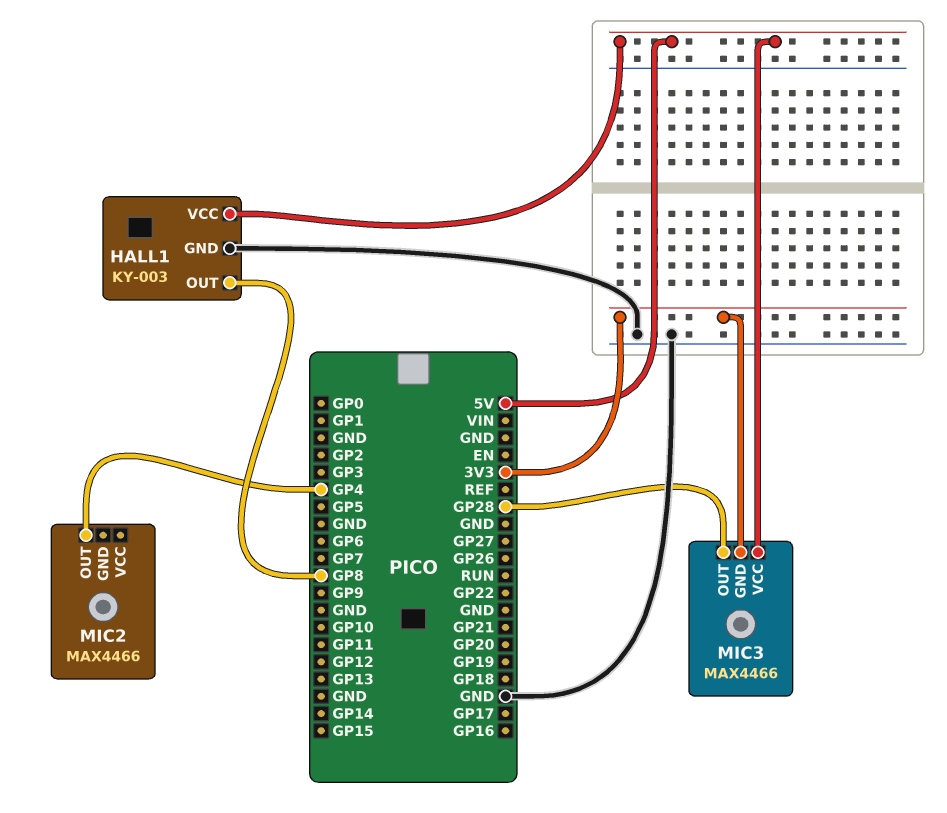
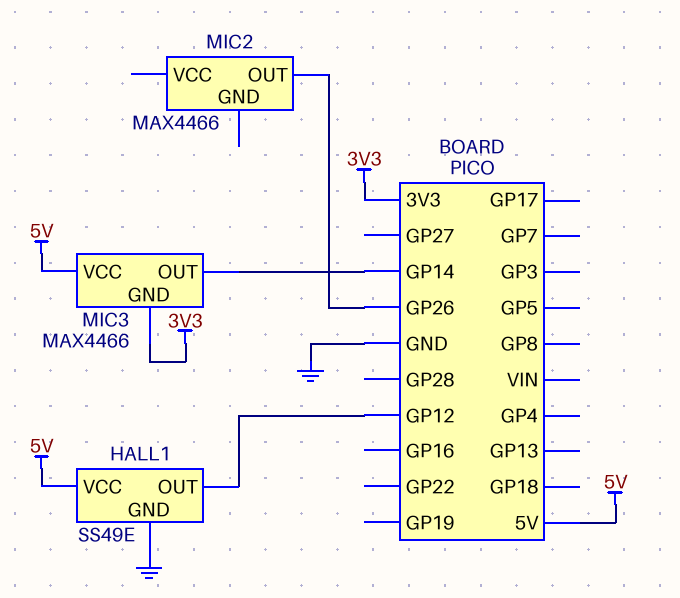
HALL1: KY-003 -> SS49E
HALL1 pin OUT: GP8 -> GP12
MIC2 pin OUT: GP4 -> GP26
MIC3 pin OUT: GP28 -> GP14

